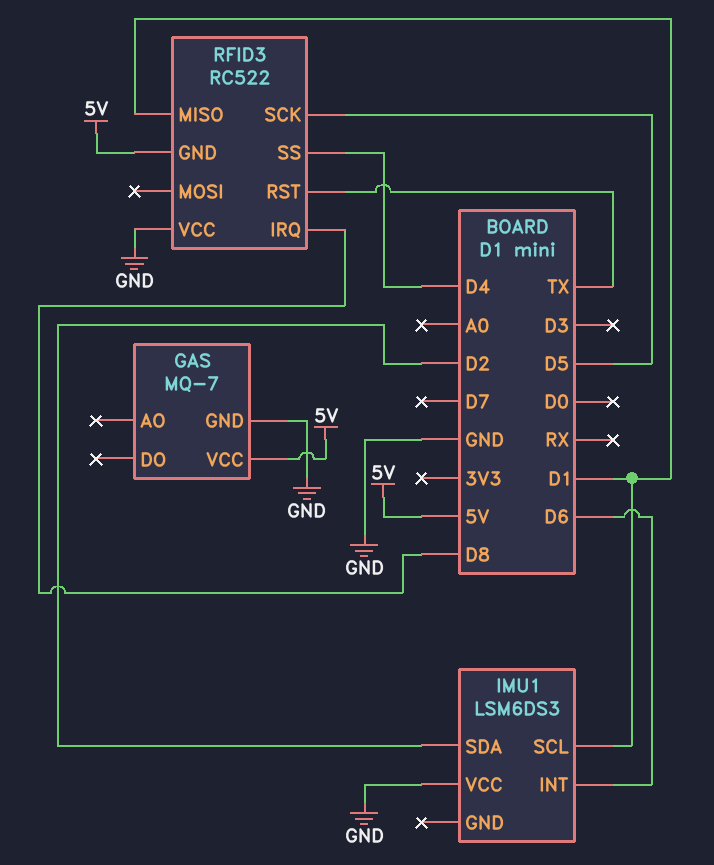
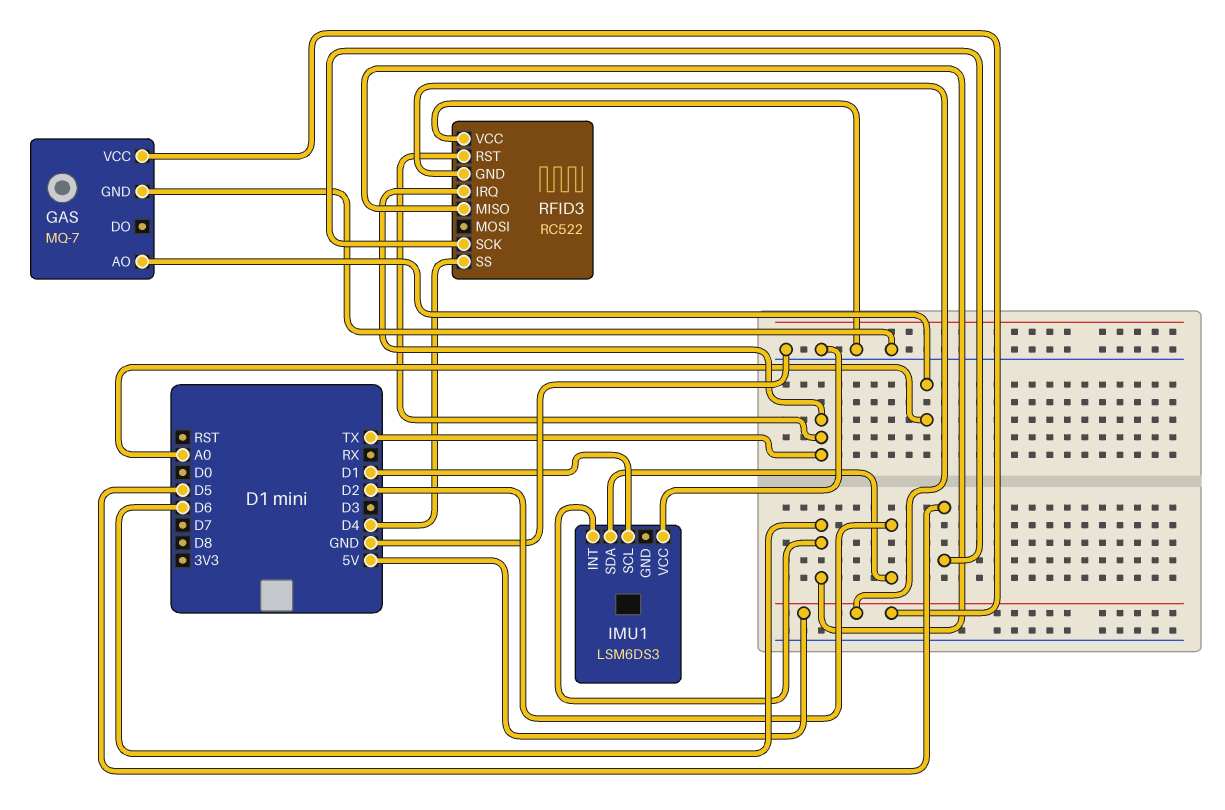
GAS pin AO: none -> A0
RFID3 pin IRQ: D8 -> TX
RFID3 pin MISO: D1 -> D6

